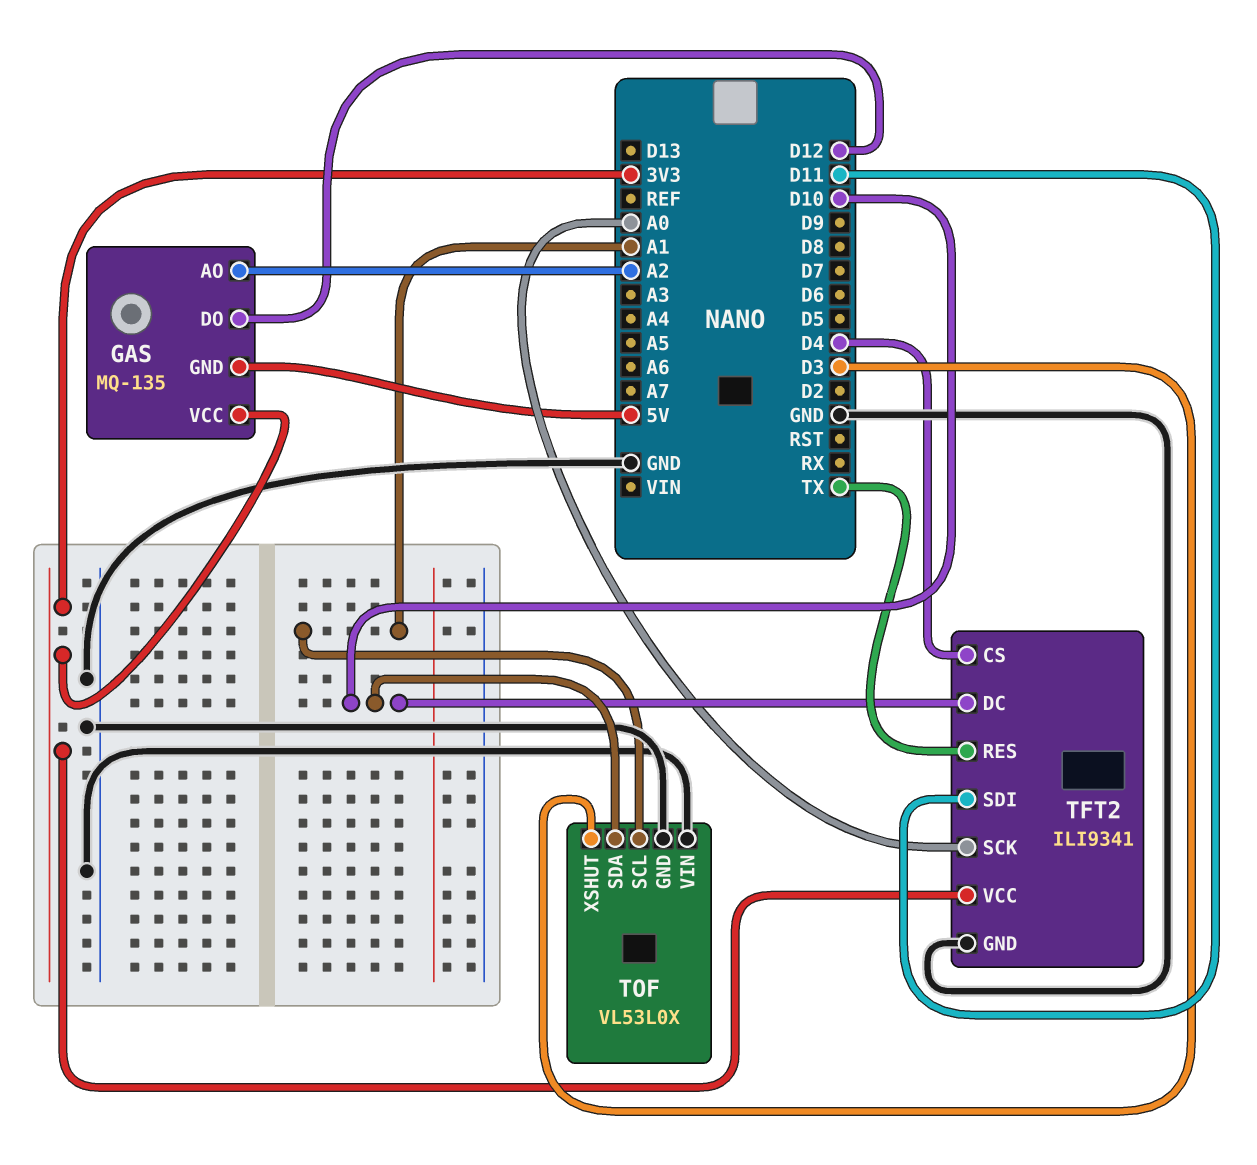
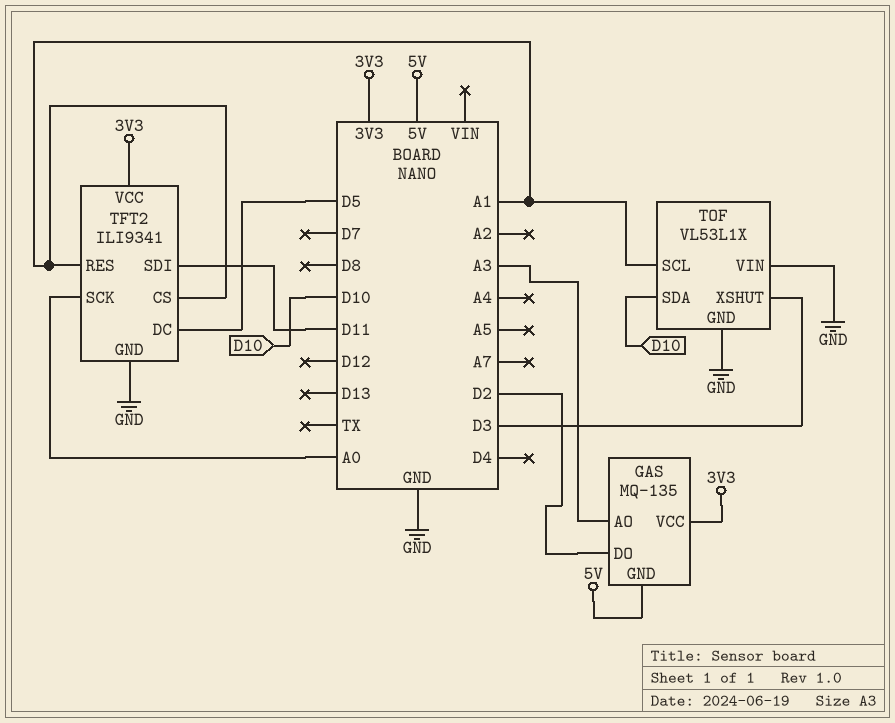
GAS pin AO: A2 -> A3
GAS pin DO: D12 -> D2
TFT2 pin CS: D4 -> A1
TFT2 pin DC: D10 -> D5
TFT2 pin RES: TX -> A1
TOF: VL53L0X -> VL53L1X

